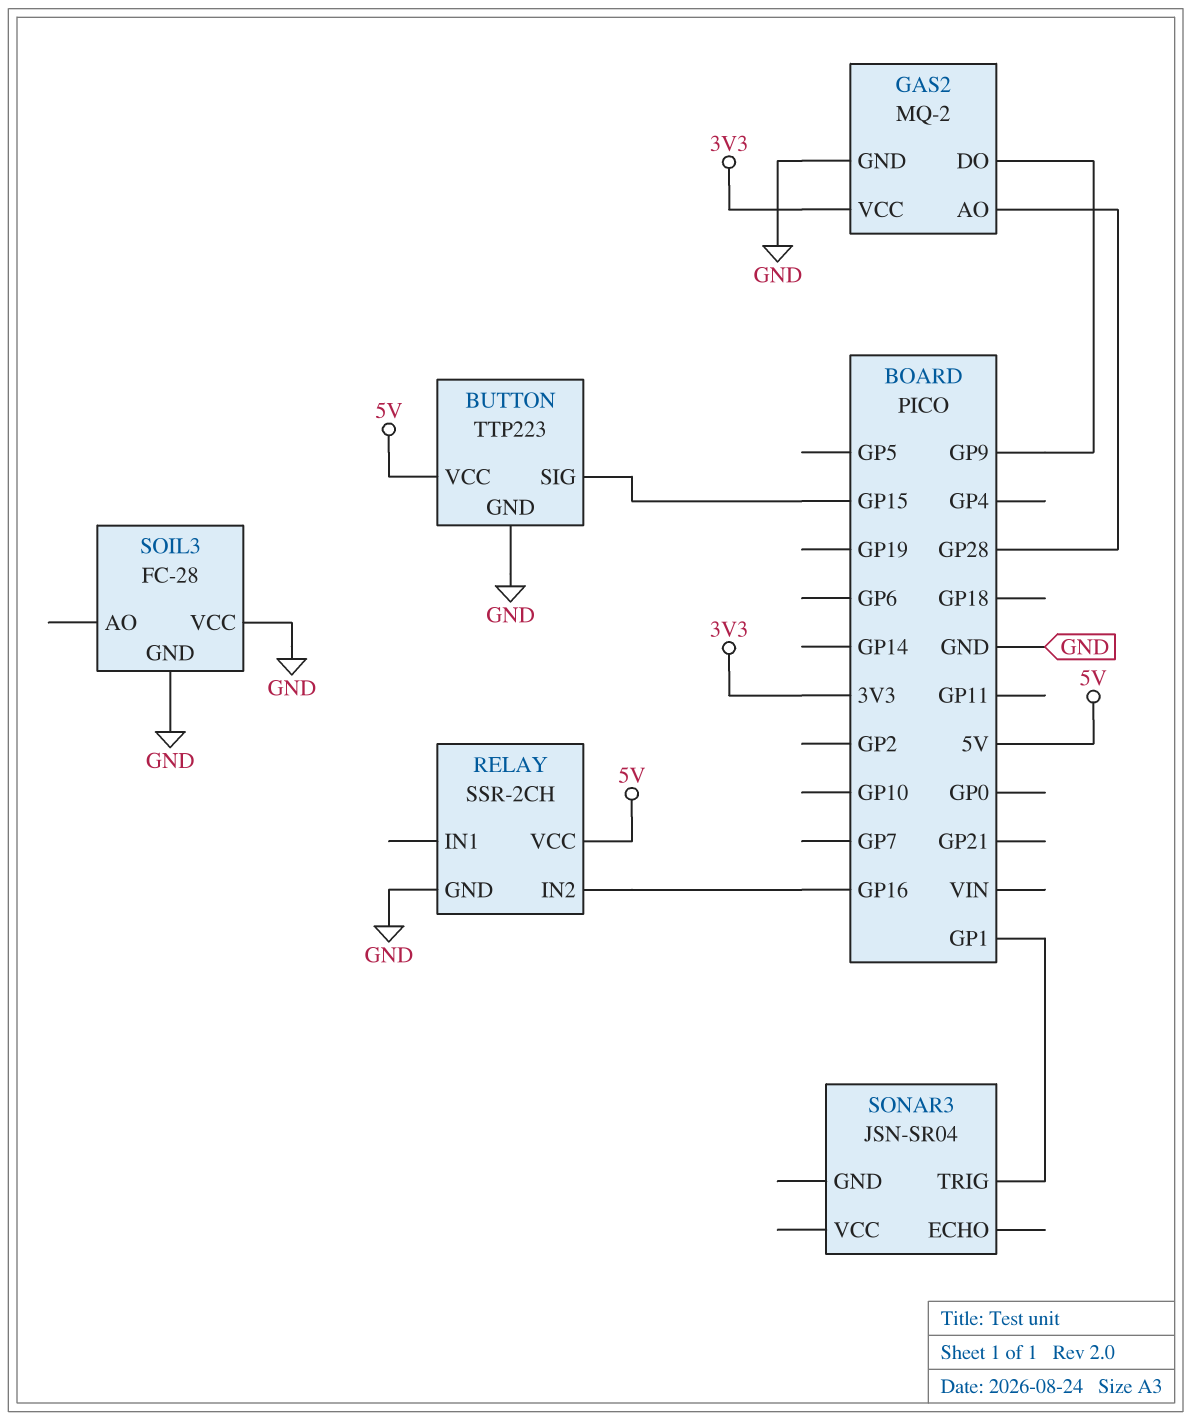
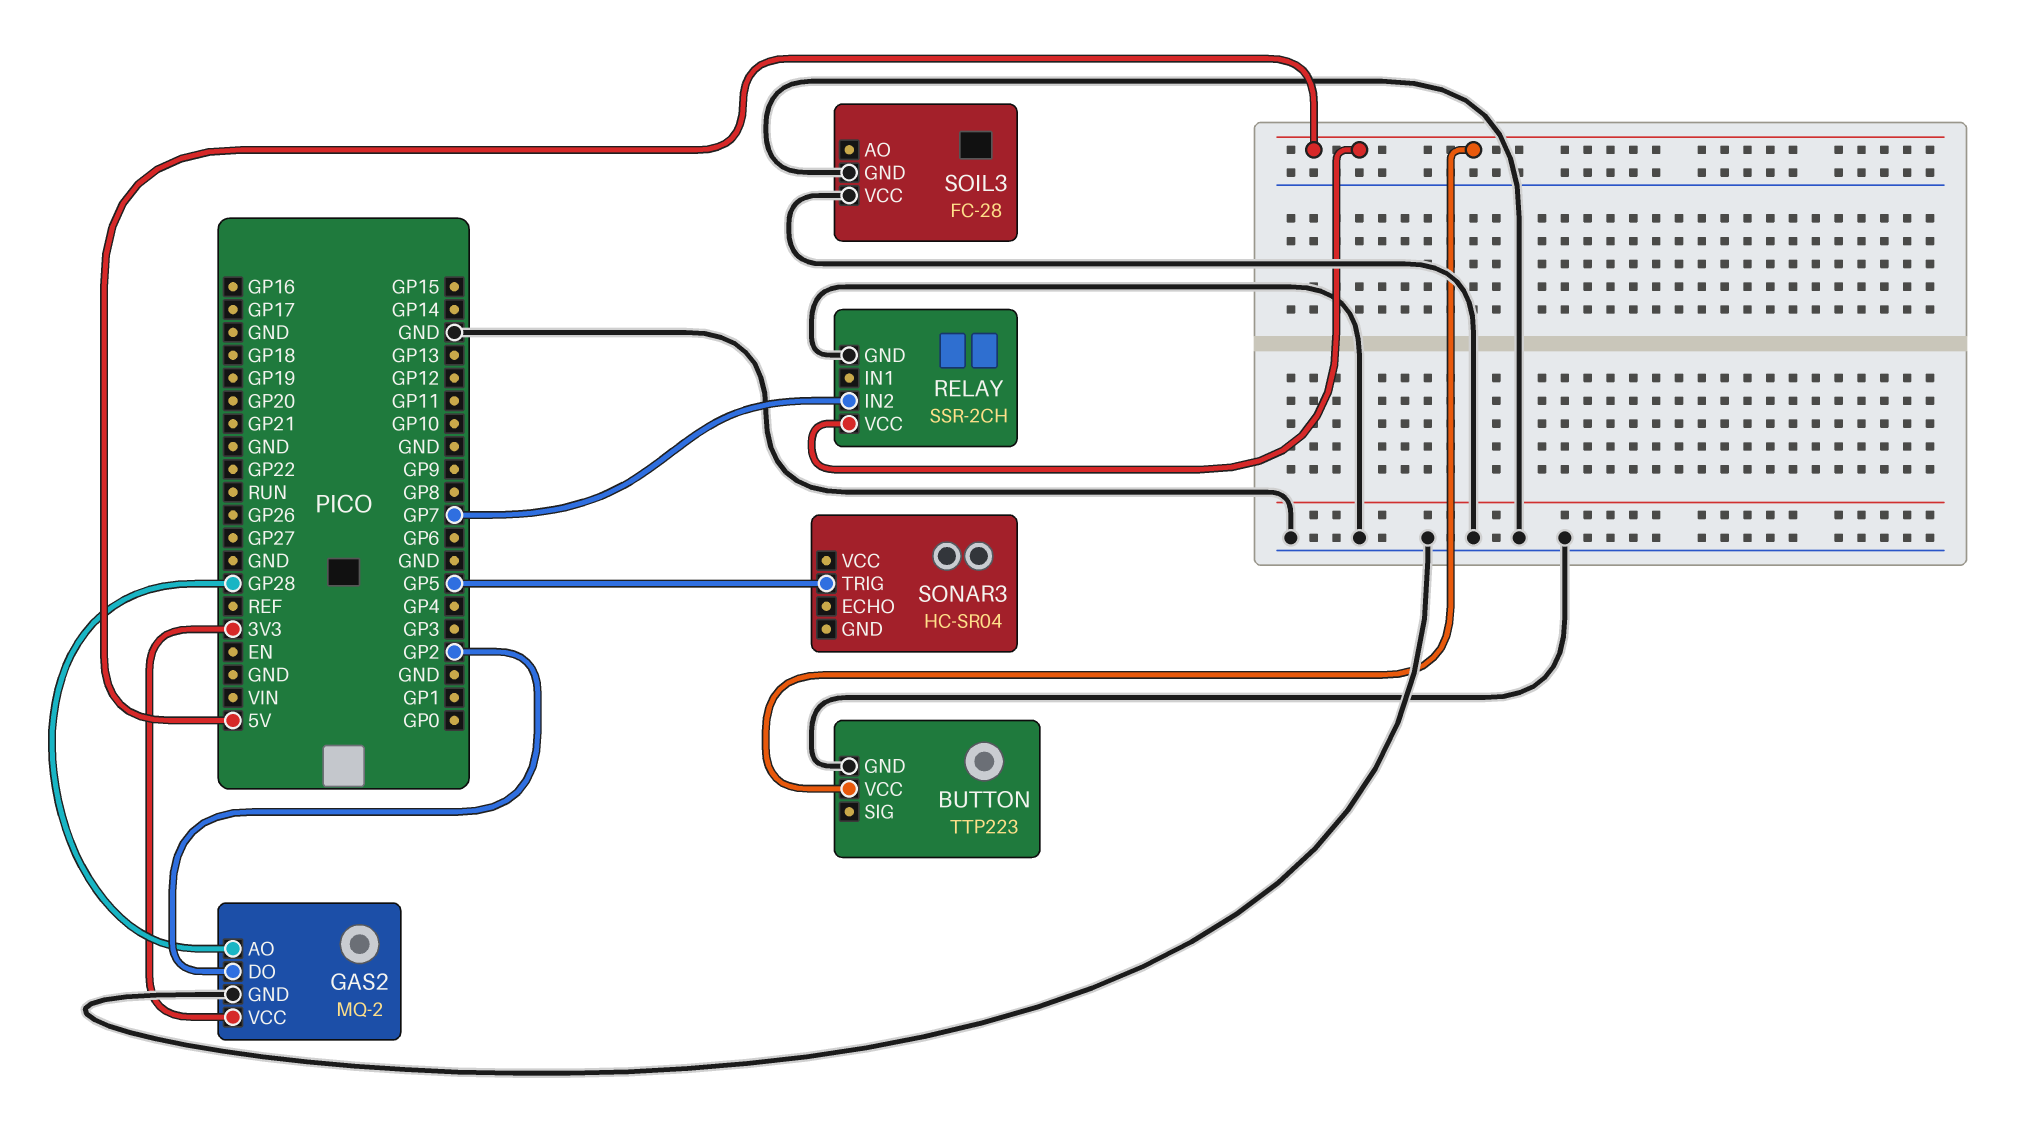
BUTTON pin SIG: GP15 -> none
GAS2 pin DO: GP9 -> GP2
RELAY pin IN2: GP16 -> GP7
SONAR3: JSN-SR04 -> HC-SR04
SONAR3 pin TRIG: GP1 -> GP5

